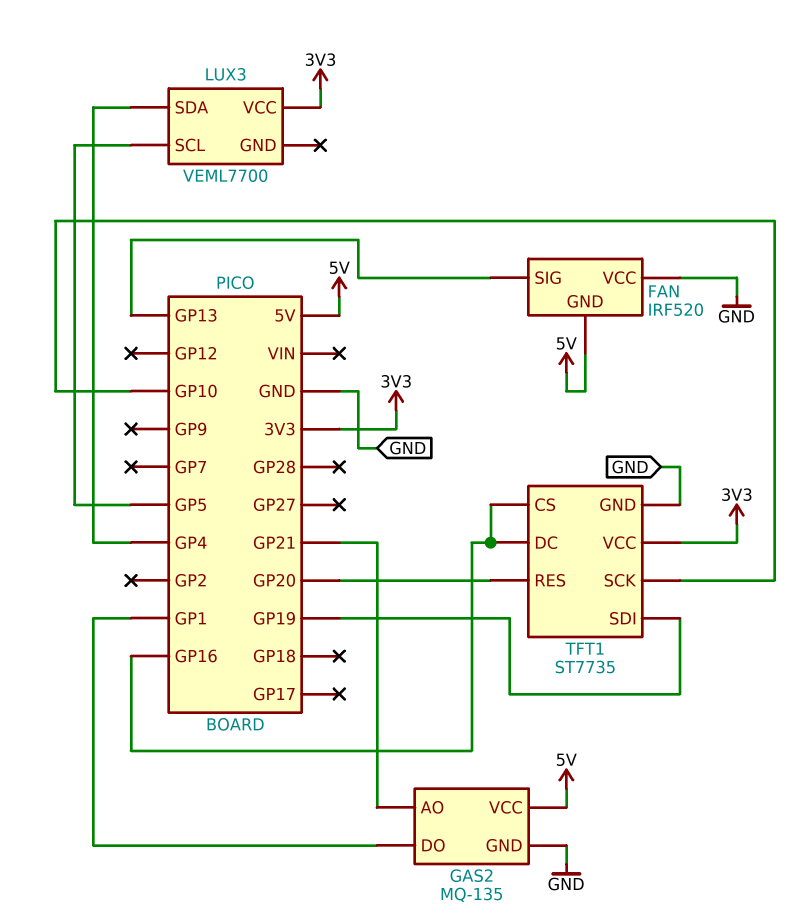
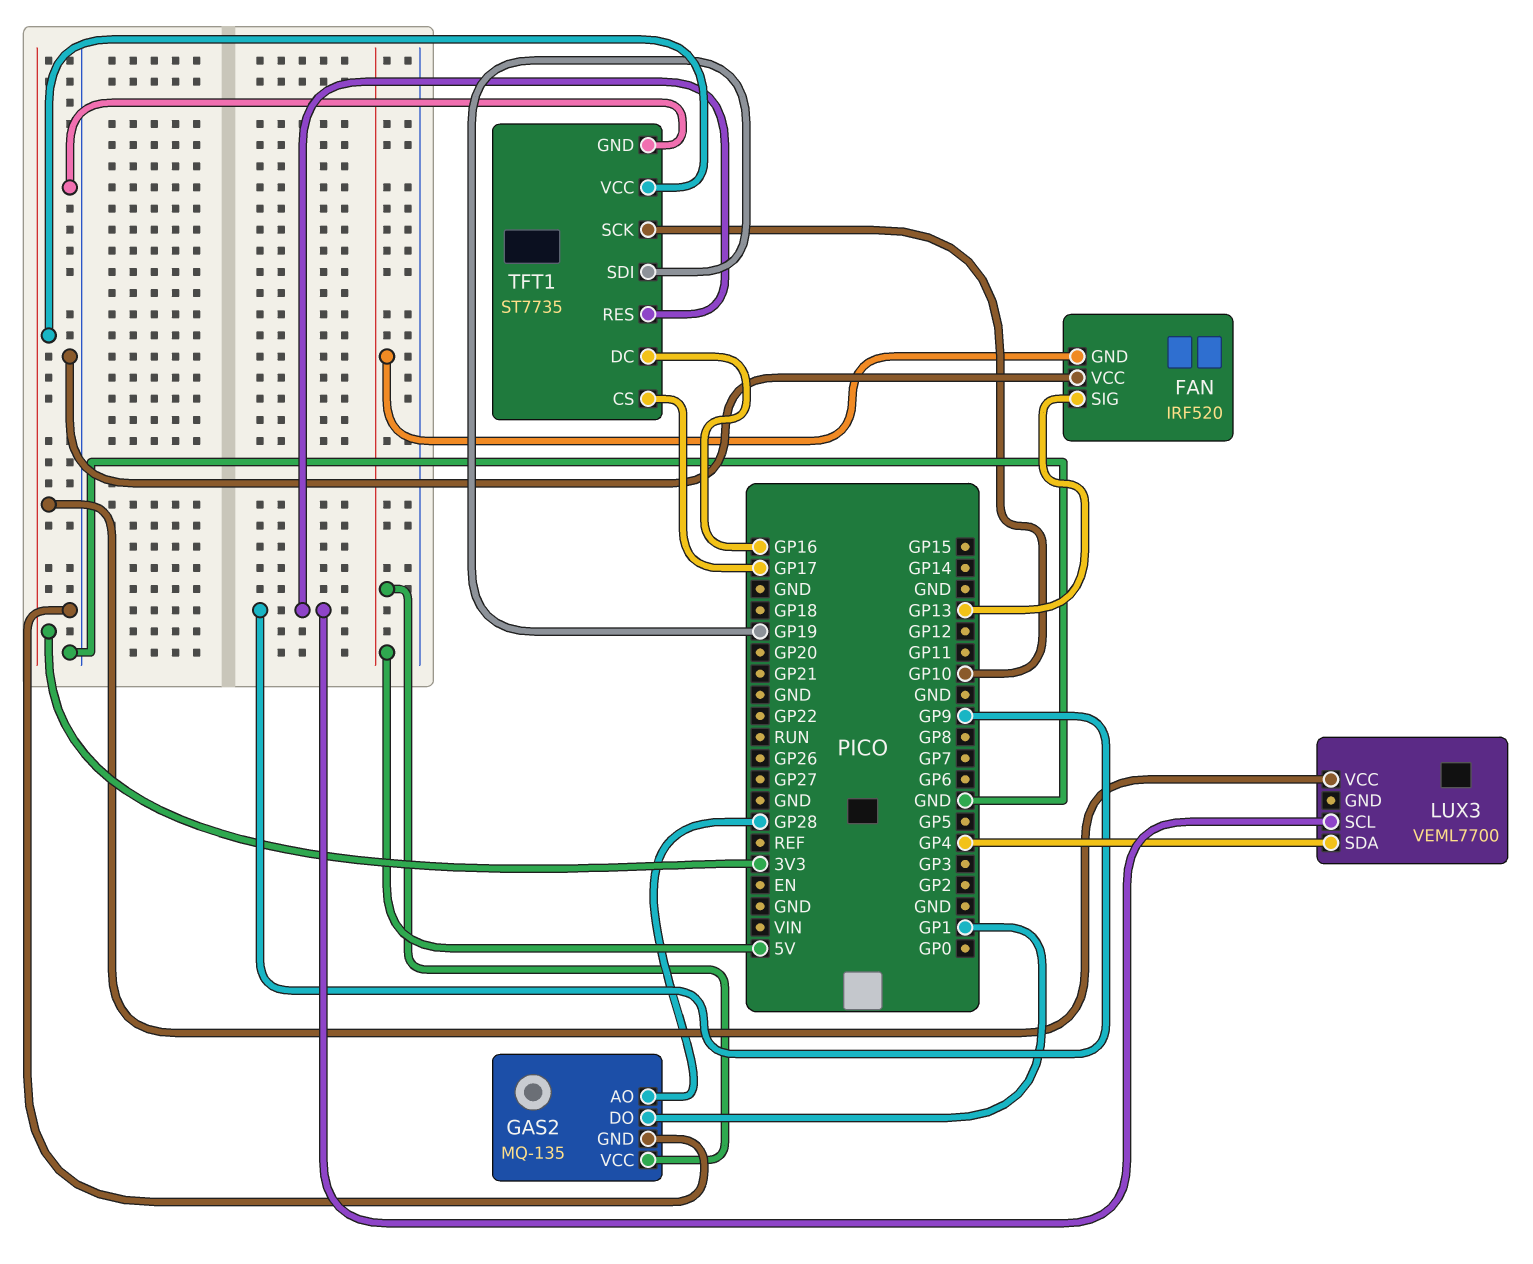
GAS2 pin AO: GP21 -> GP28
LUX3 pin SCL: GP5 -> GP9
TFT1 pin CS: GP16 -> GP17
TFT1 pin RES: GP20 -> GP9

